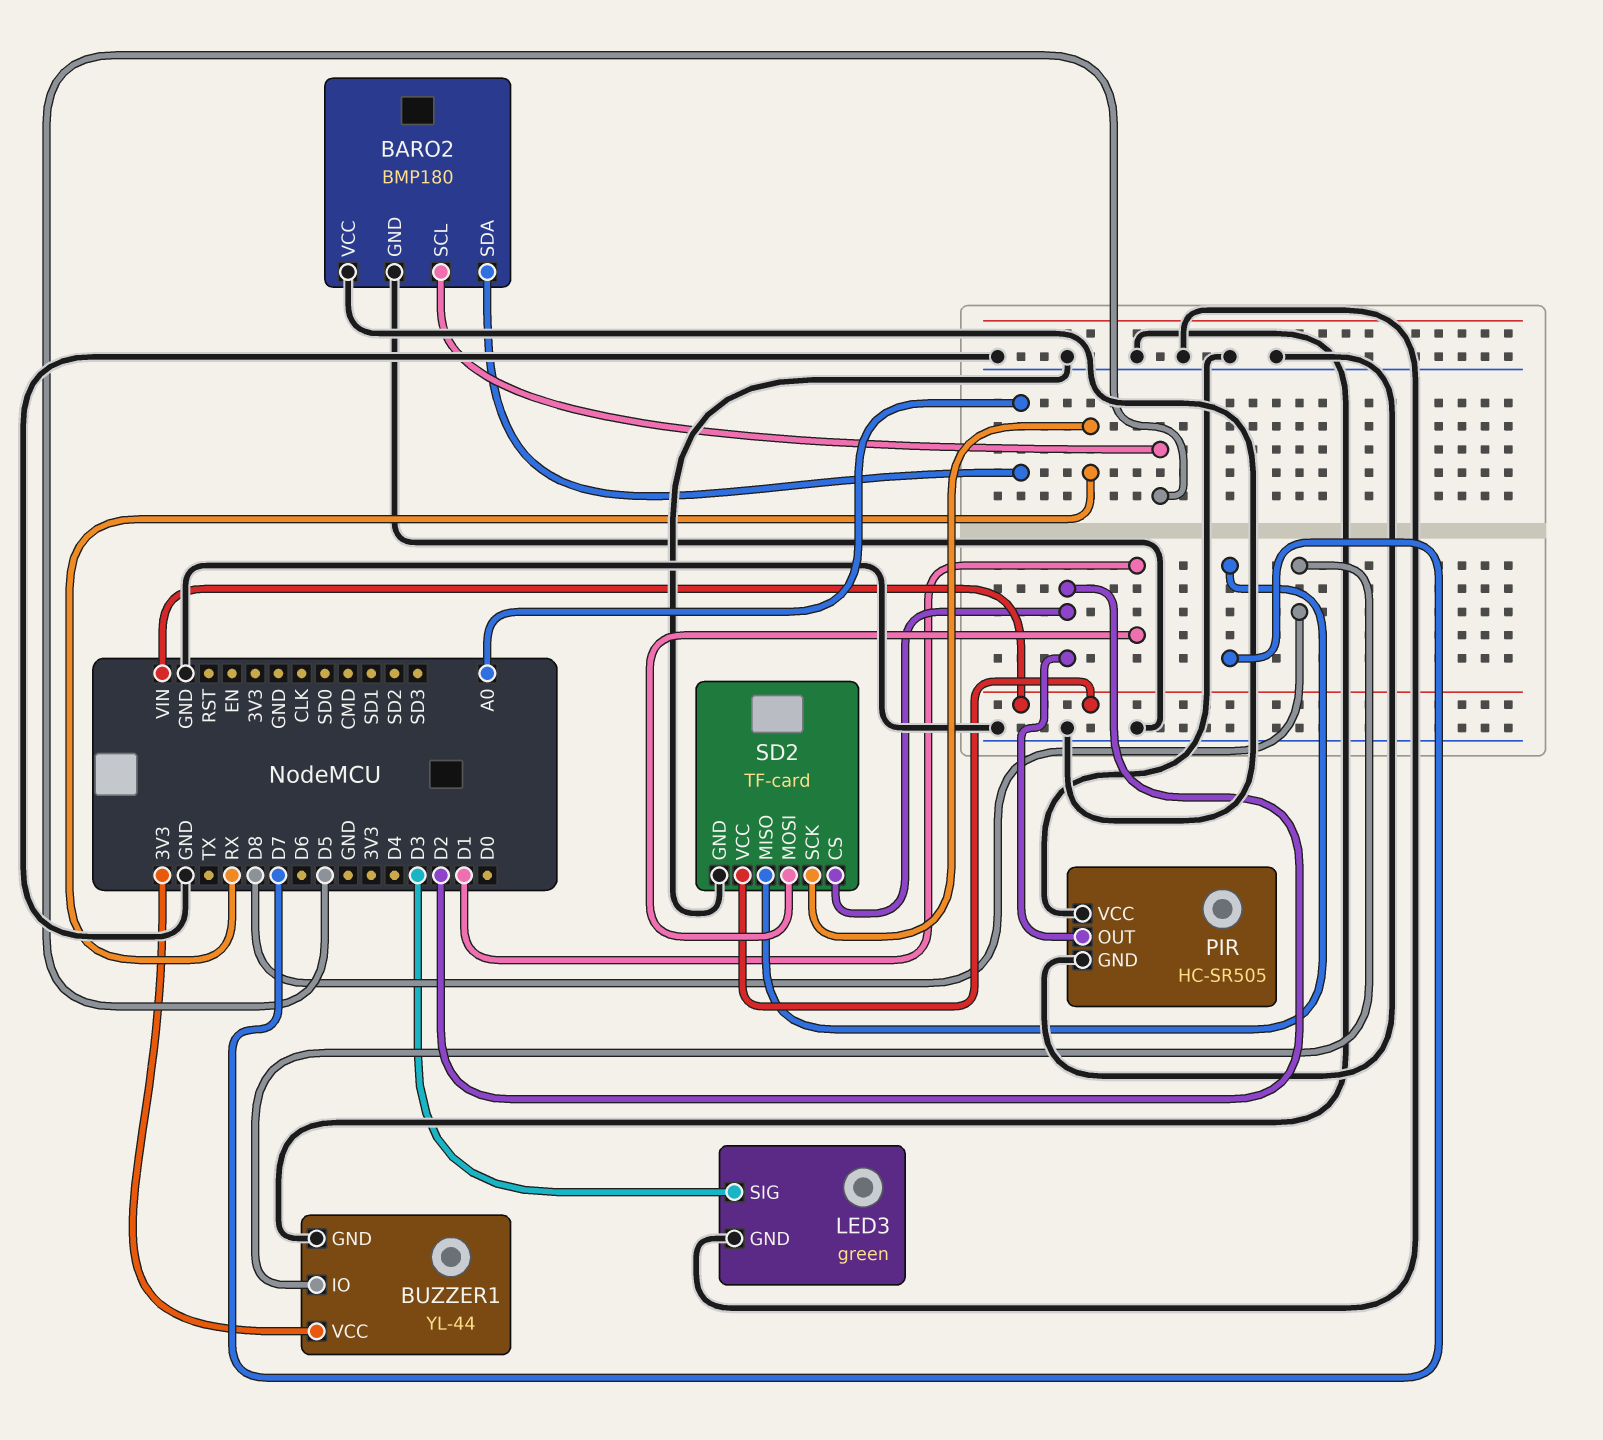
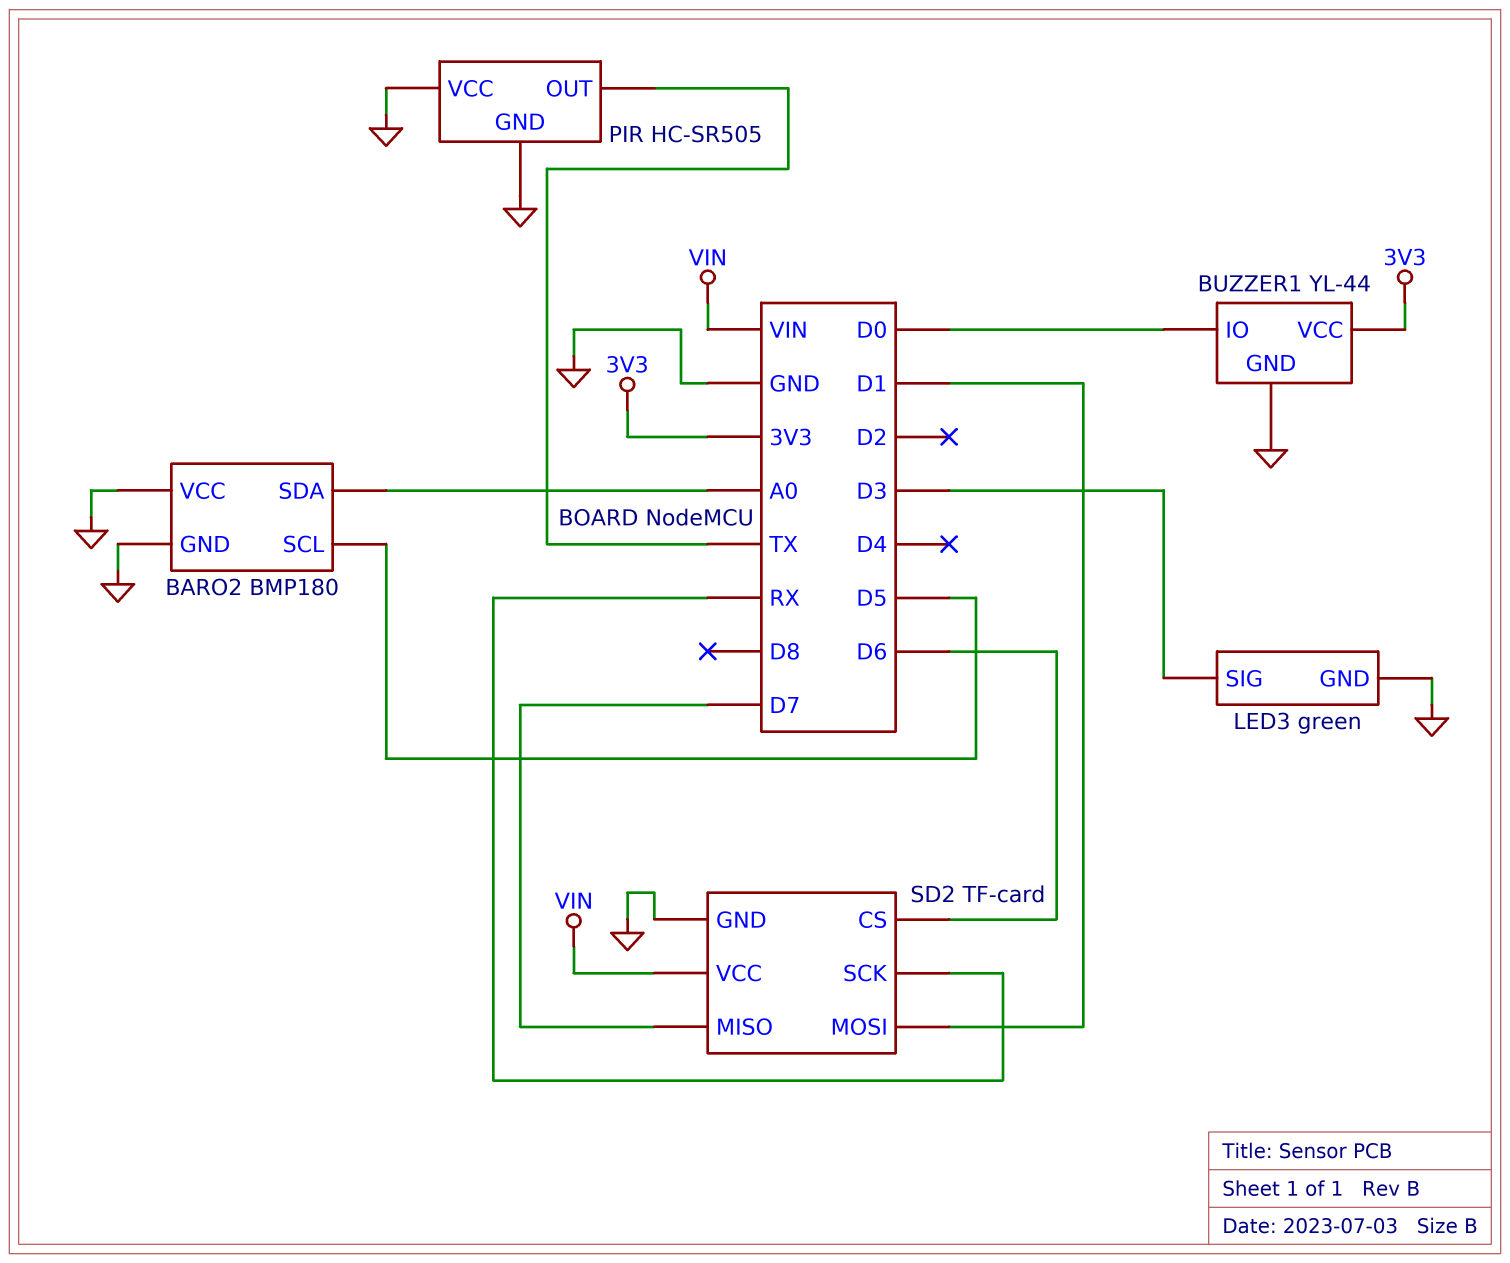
BUZZER1 pin IO: D8 -> D0
PIR pin OUT: D2 -> TX
SD2 pin CS: D2 -> D6

